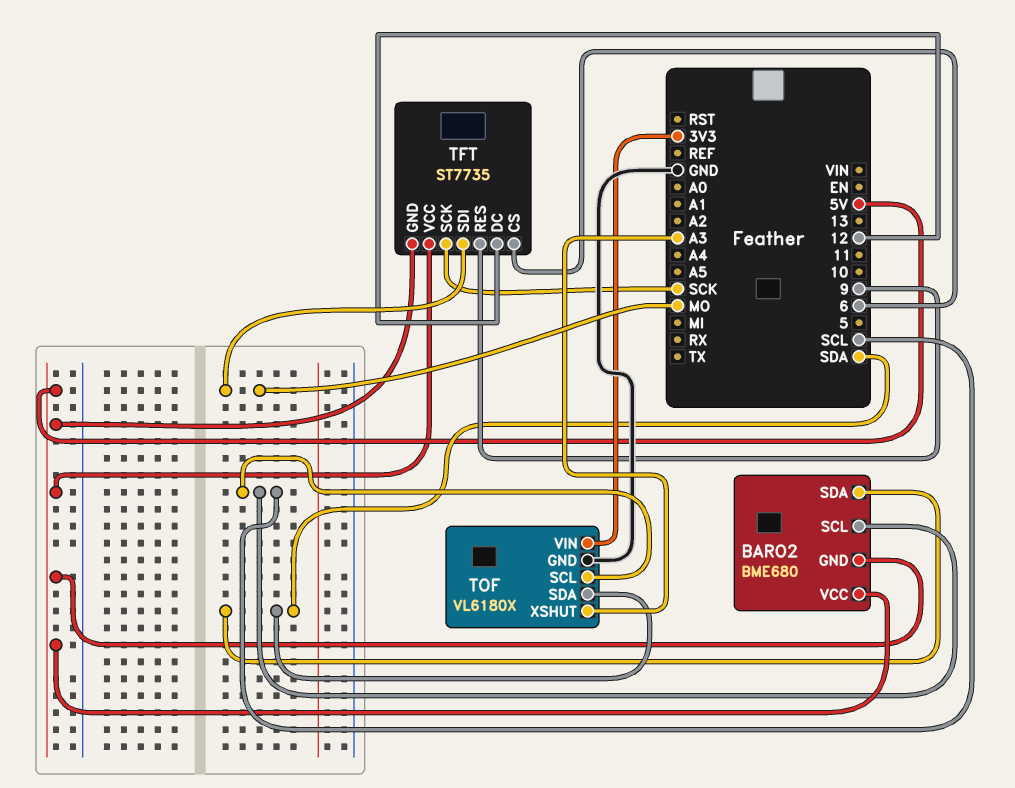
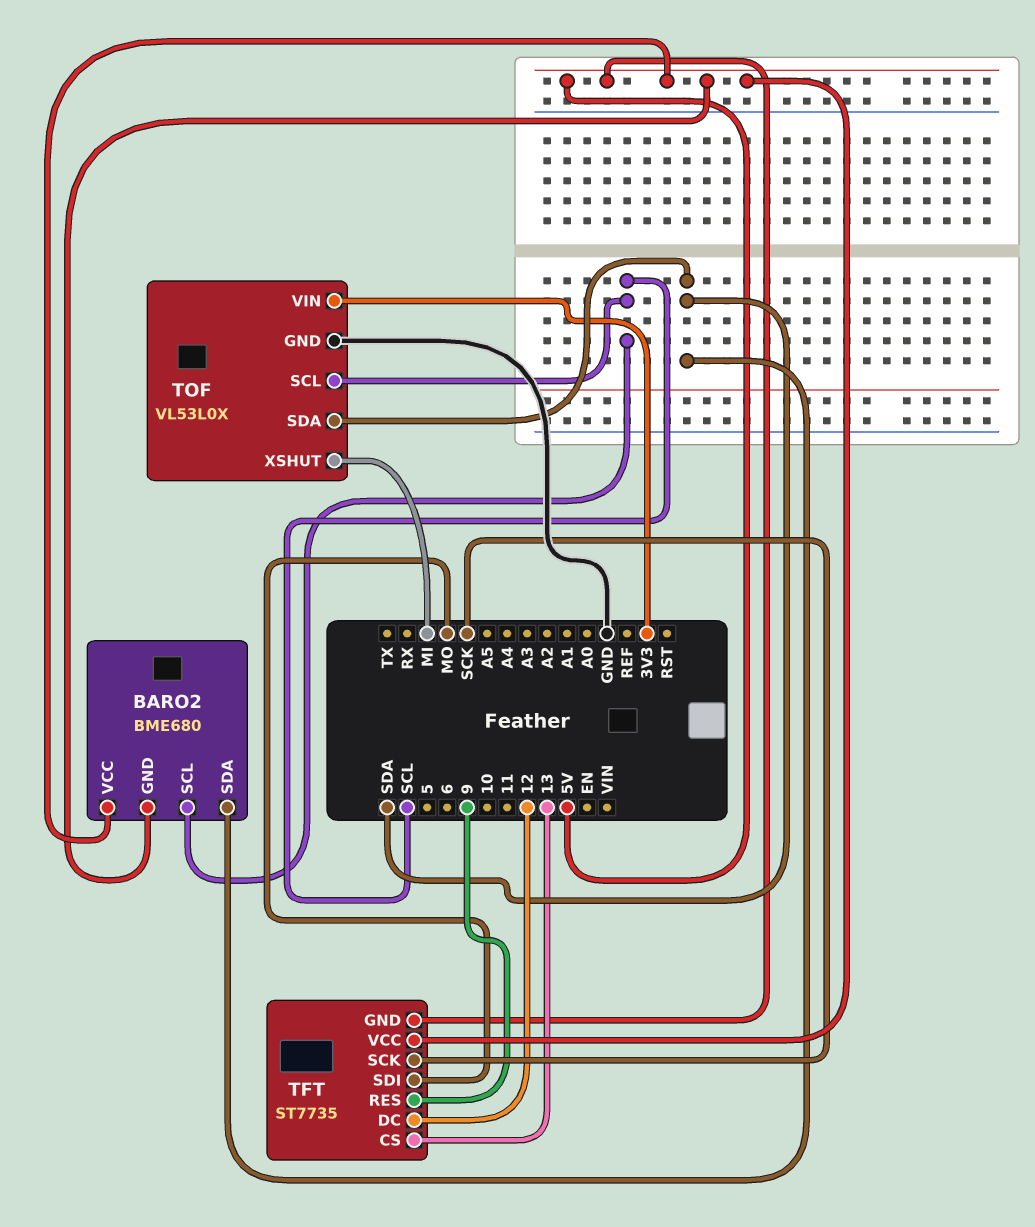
TFT pin CS: 6 -> 13
TOF: VL6180X -> VL53L0X
TOF pin XSHUT: A3 -> MI

